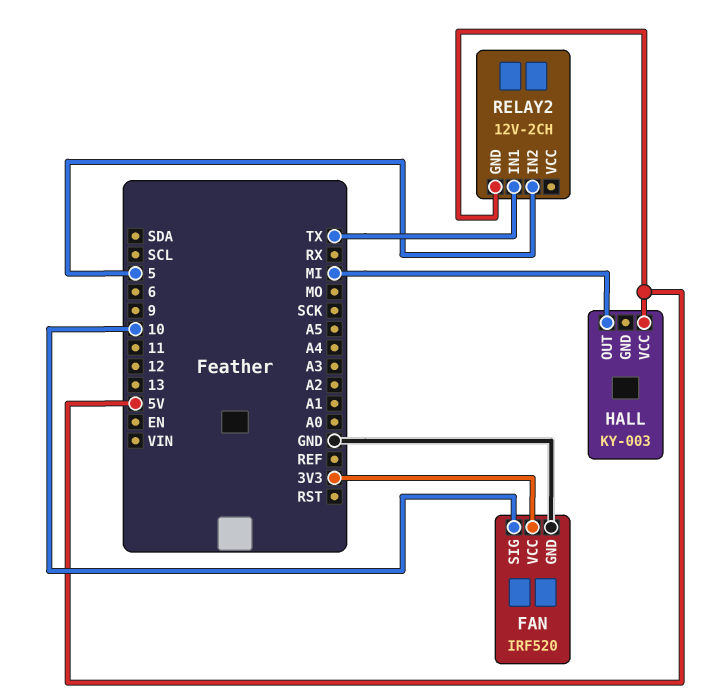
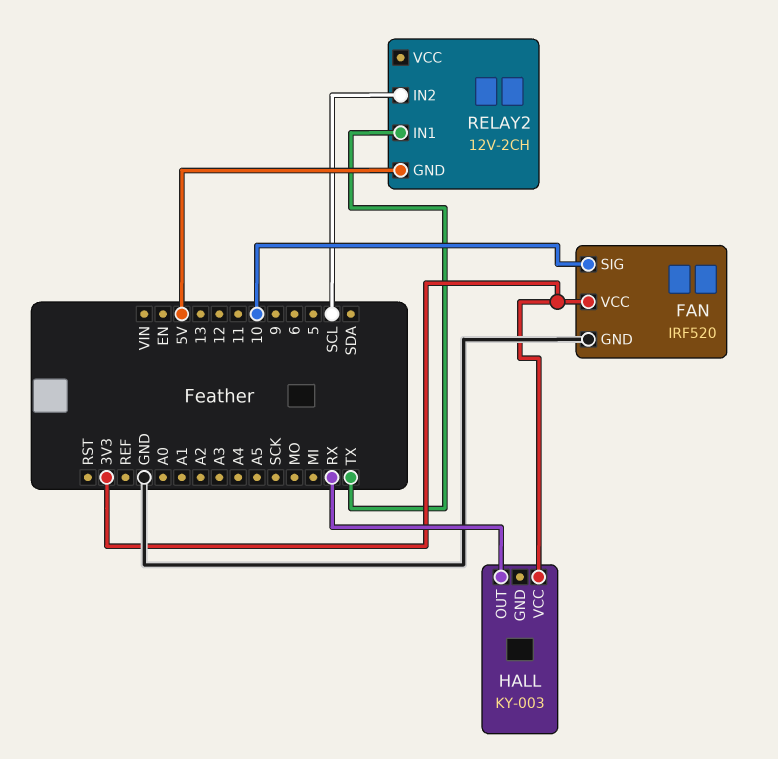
HALL pin OUT: MI -> RX
HALL pin VCC: 5V -> 3V3
RELAY2 pin IN2: 5 -> SCL

